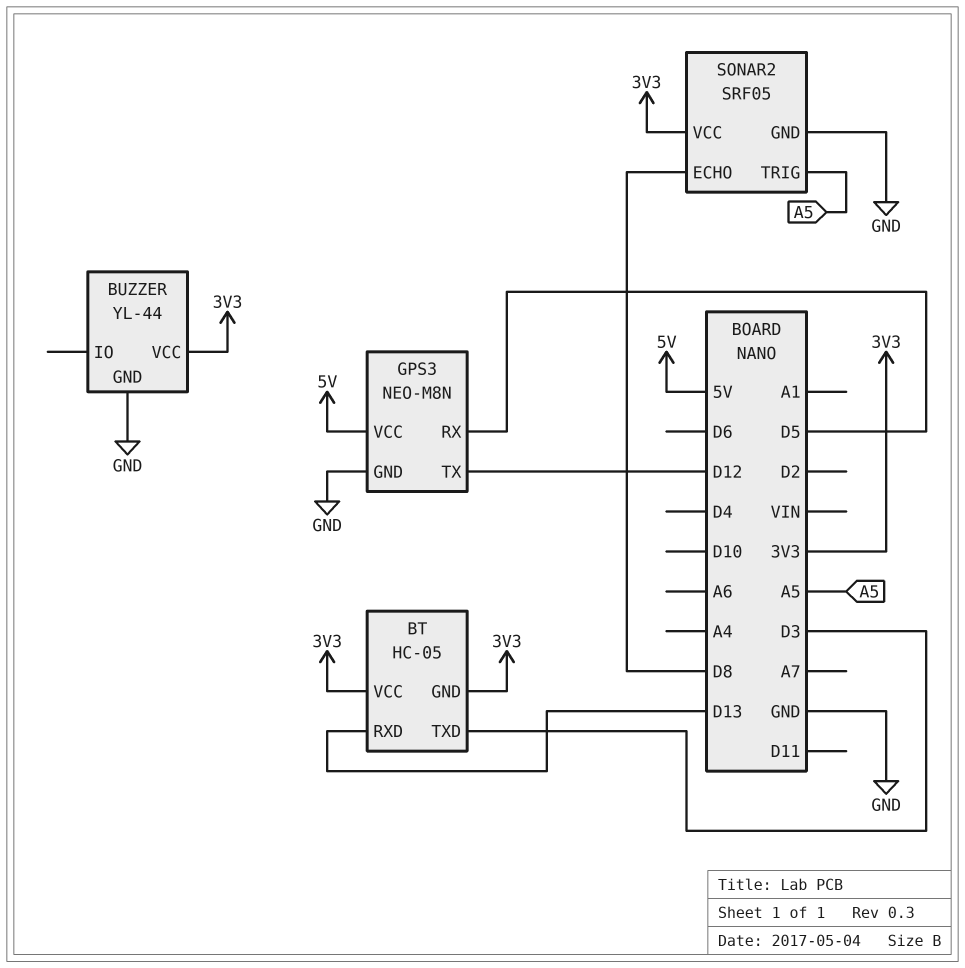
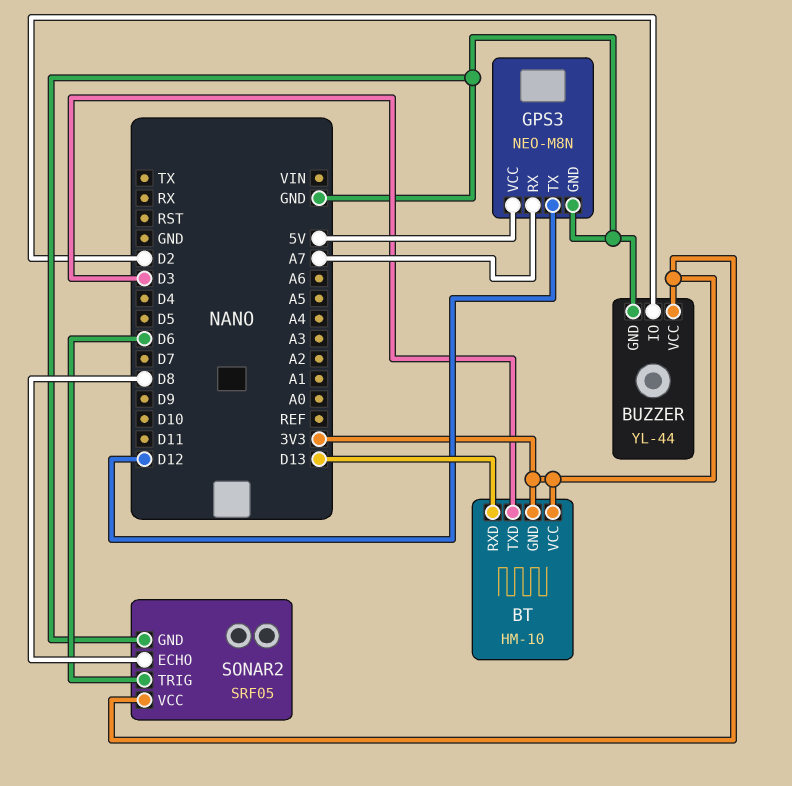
BT: HC-05 -> HM-10
BUZZER pin IO: none -> D2
GPS3 pin RX: D5 -> A7
SONAR2 pin TRIG: A5 -> D6

